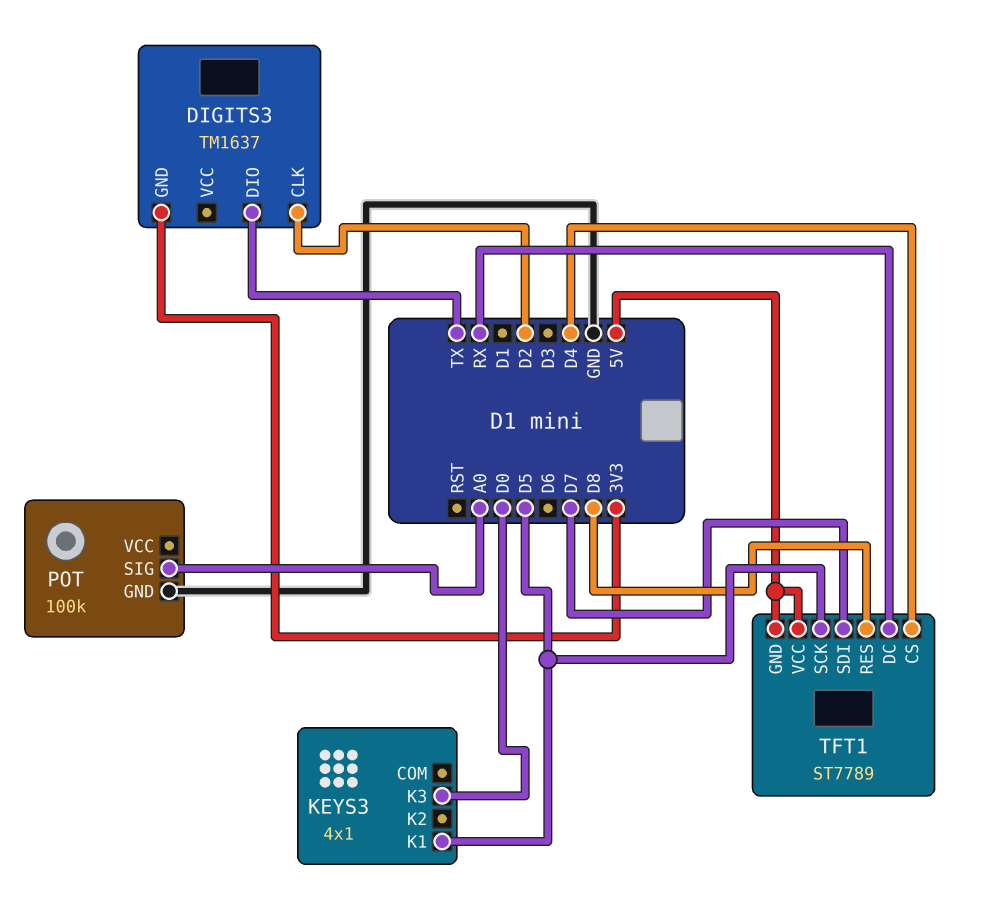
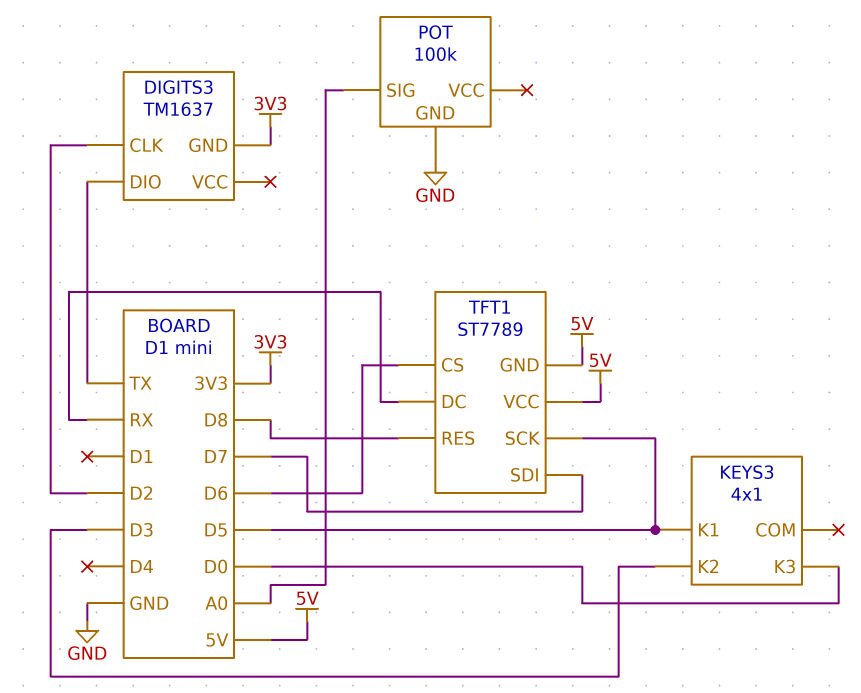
KEYS3 pin K2: none -> D3
TFT1 pin CS: D4 -> D6

